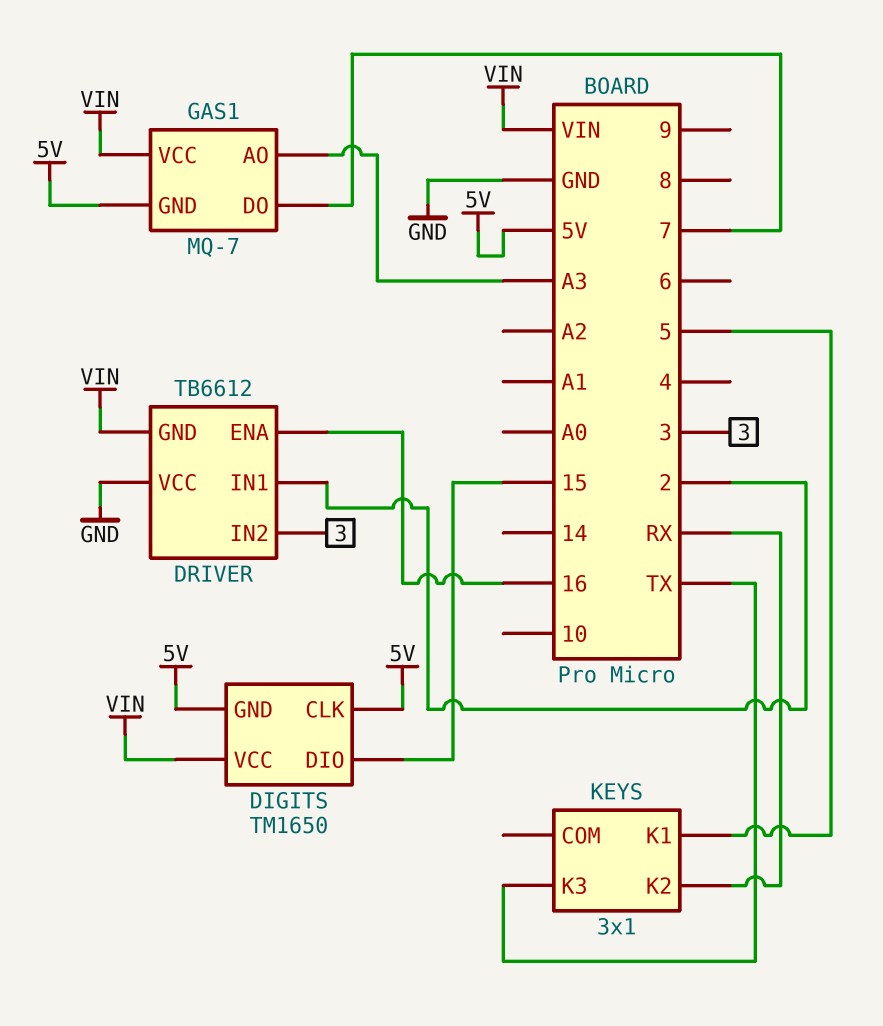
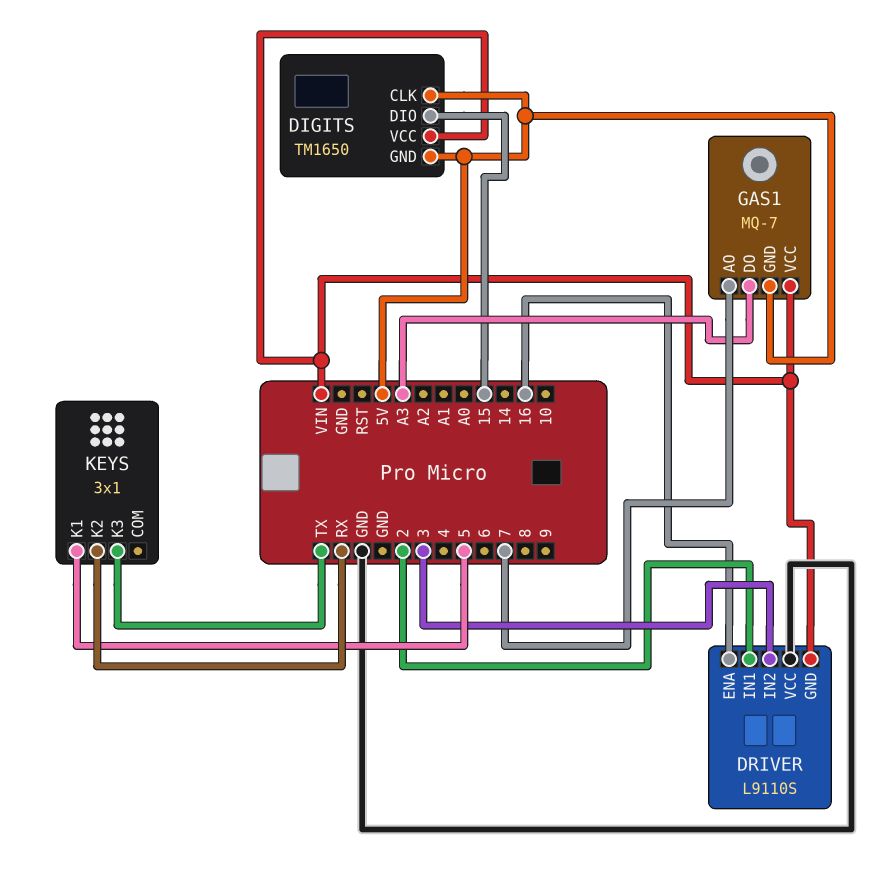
DRIVER: TB6612 -> L9110S
GAS1 pin AO: A3 -> 7
GAS1 pin DO: 7 -> A3

